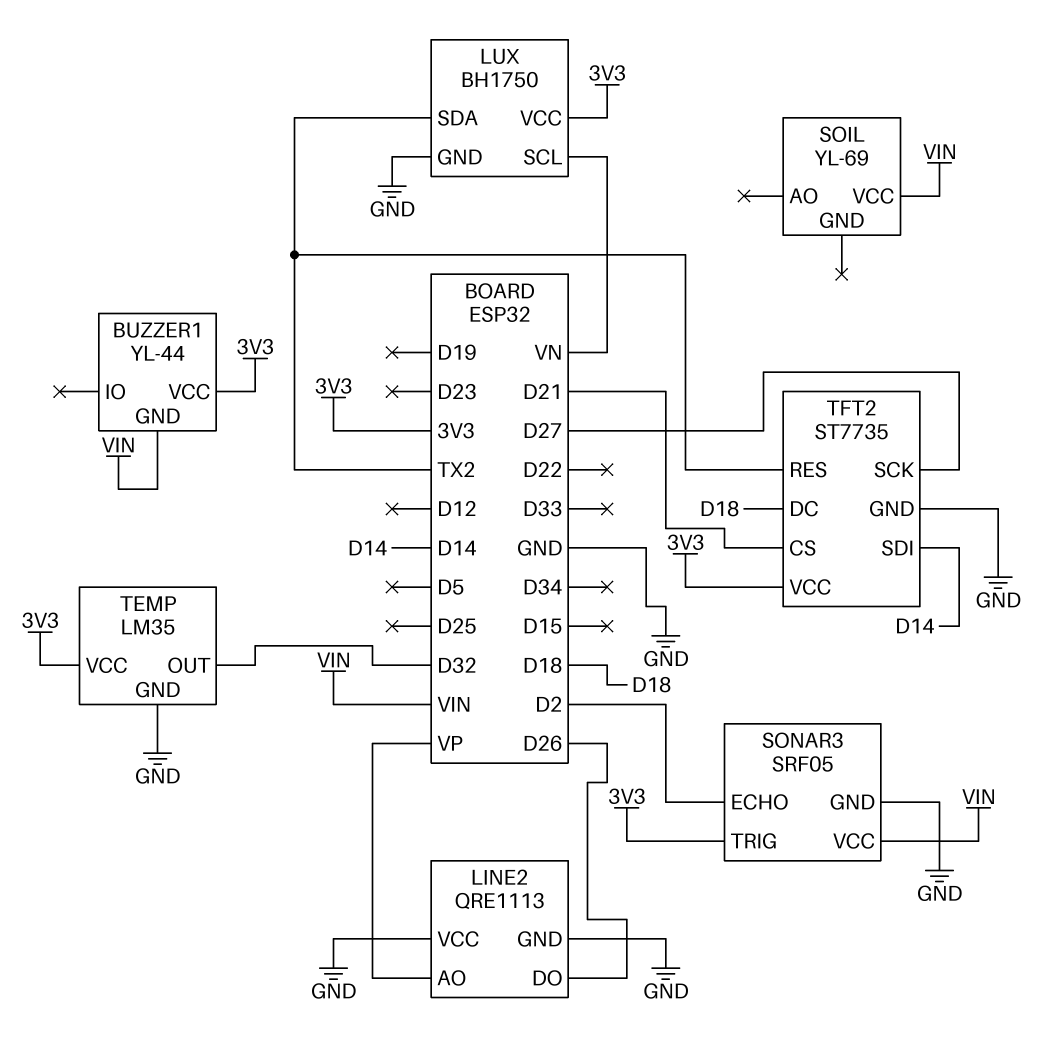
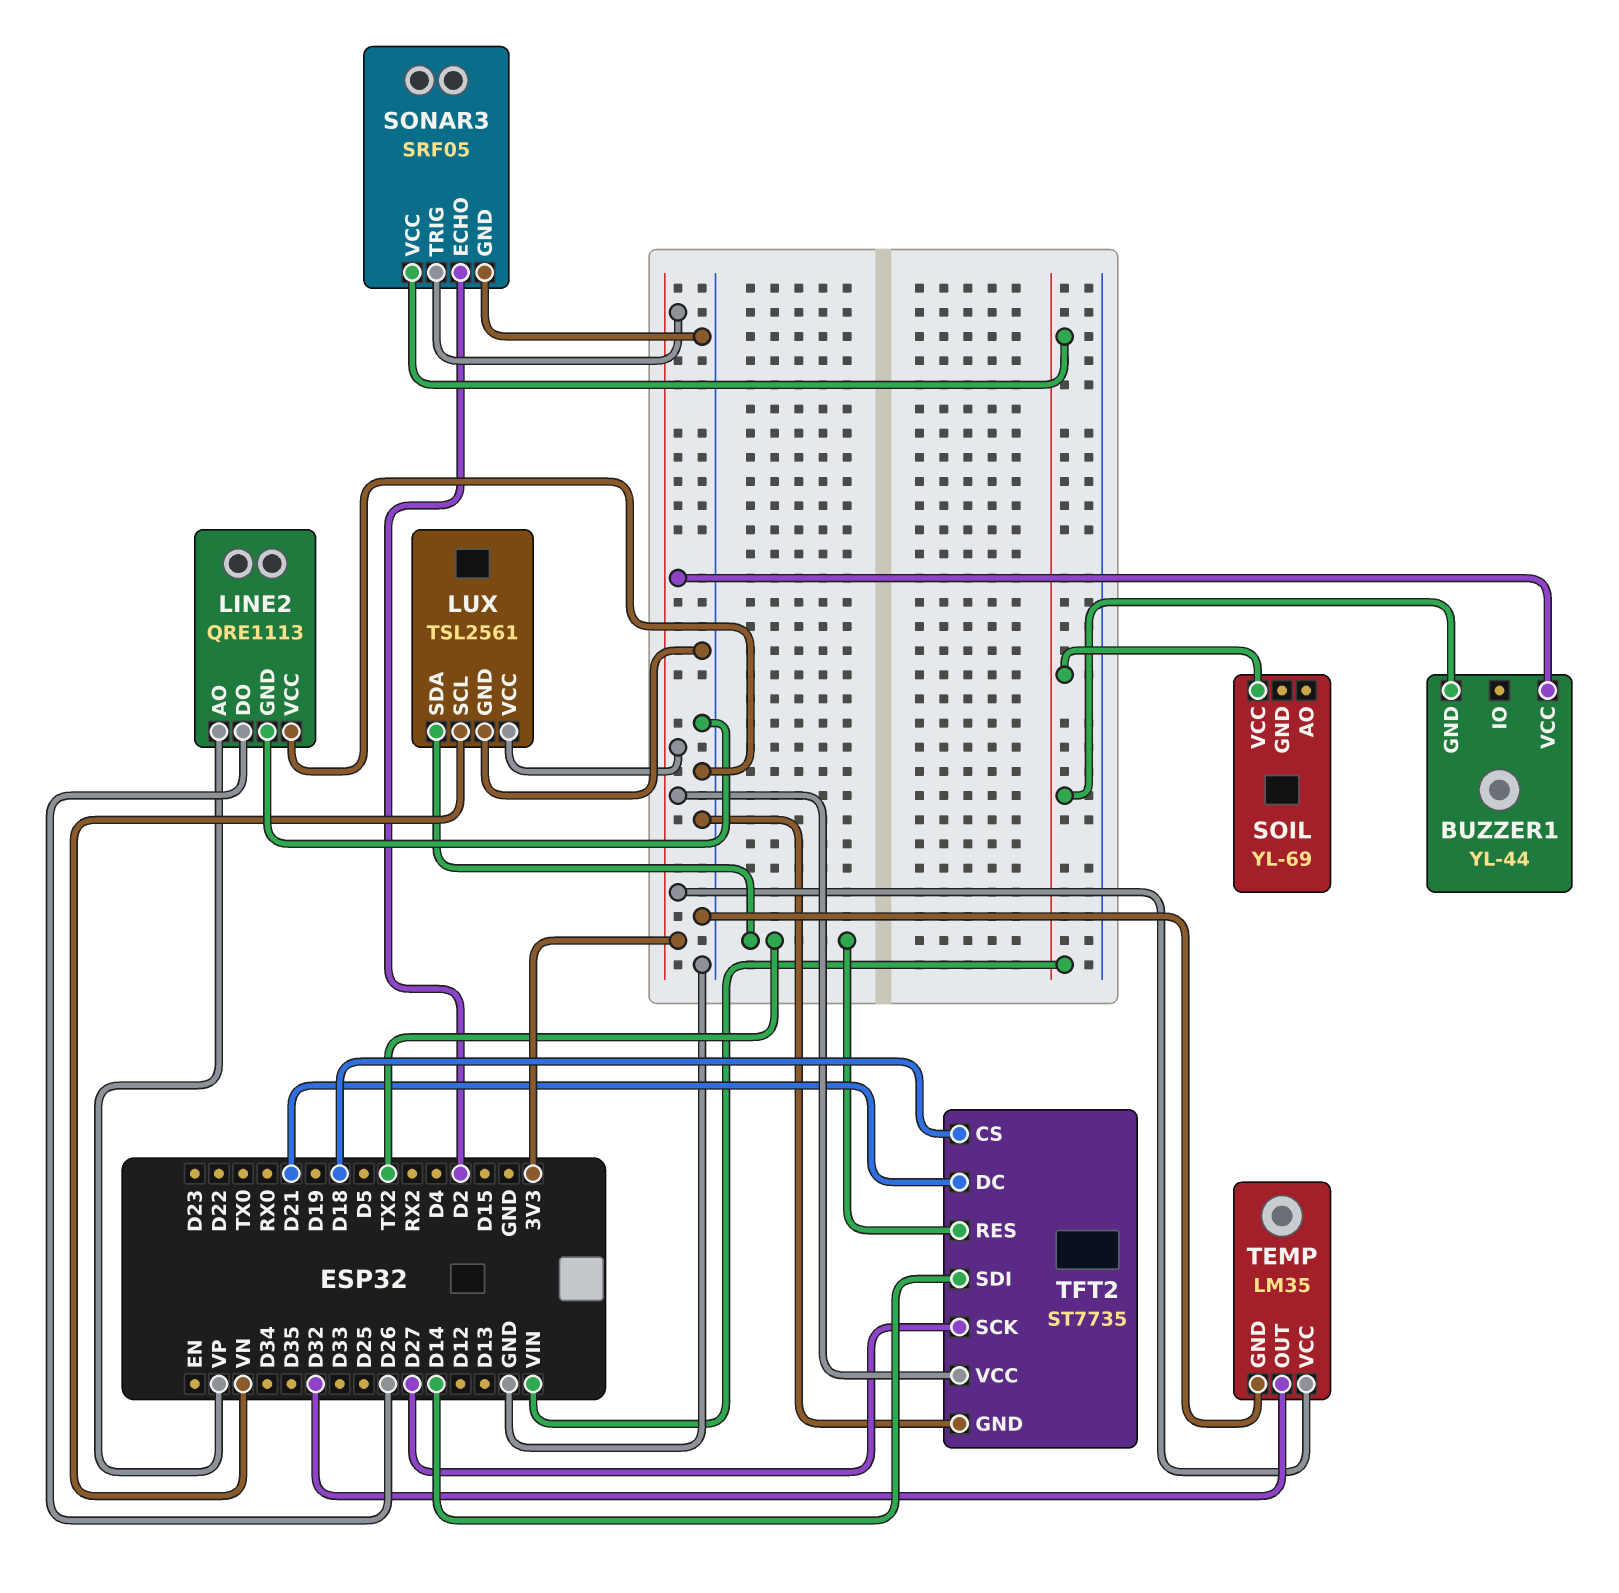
LUX: BH1750 -> TSL2561
TFT2 pin CS: D21 -> D18
TFT2 pin DC: D18 -> D21

